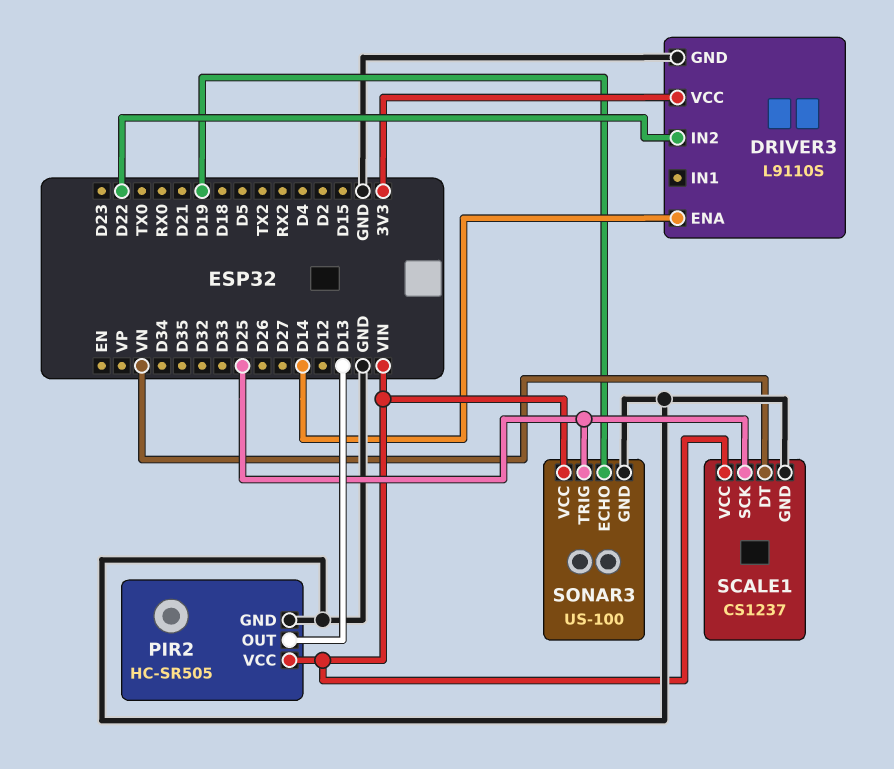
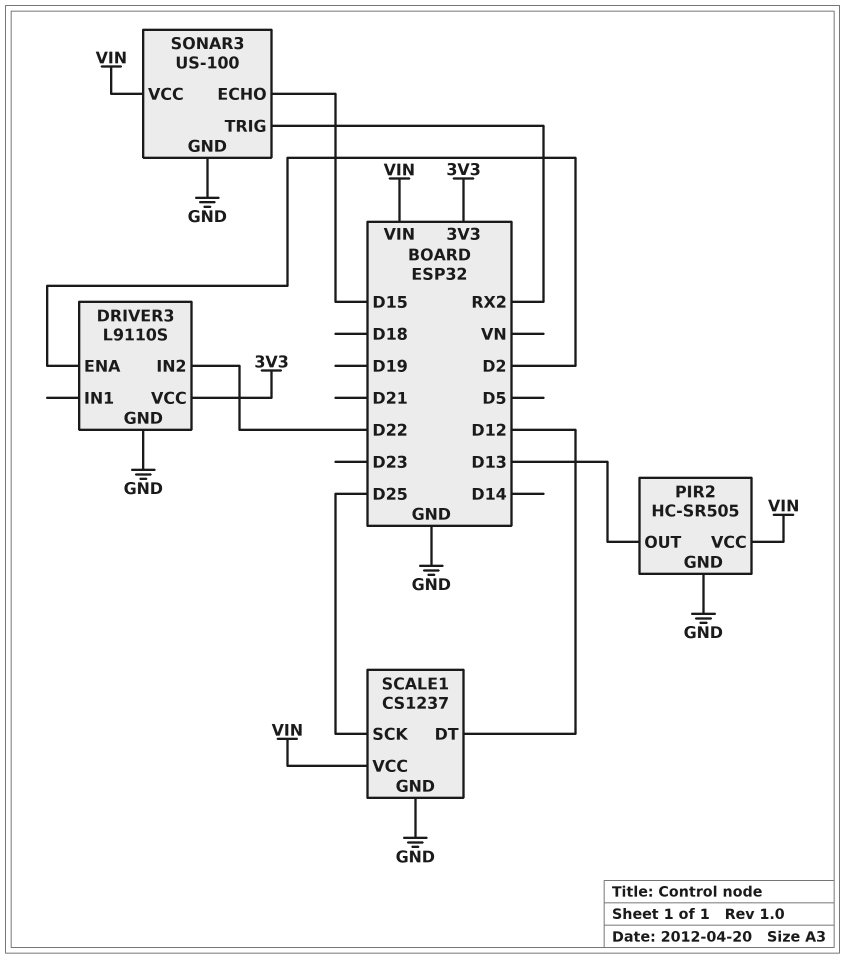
DRIVER3 pin ENA: D14 -> D2
SCALE1 pin DT: VN -> D12
SONAR3 pin ECHO: D19 -> D15
SONAR3 pin TRIG: D25 -> RX2

